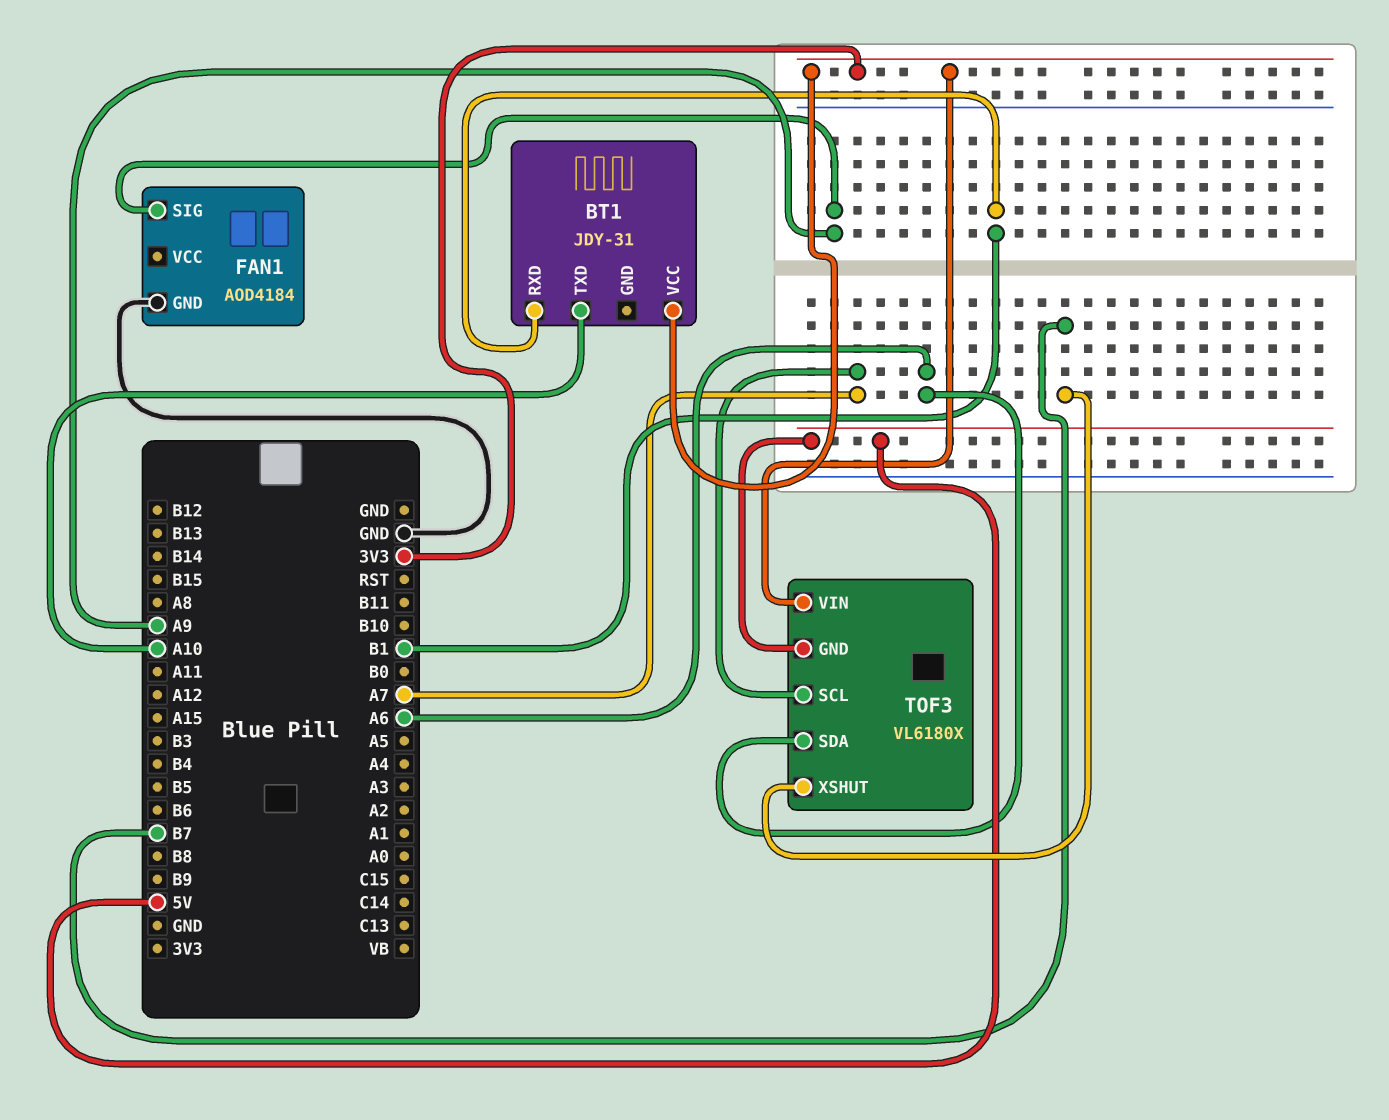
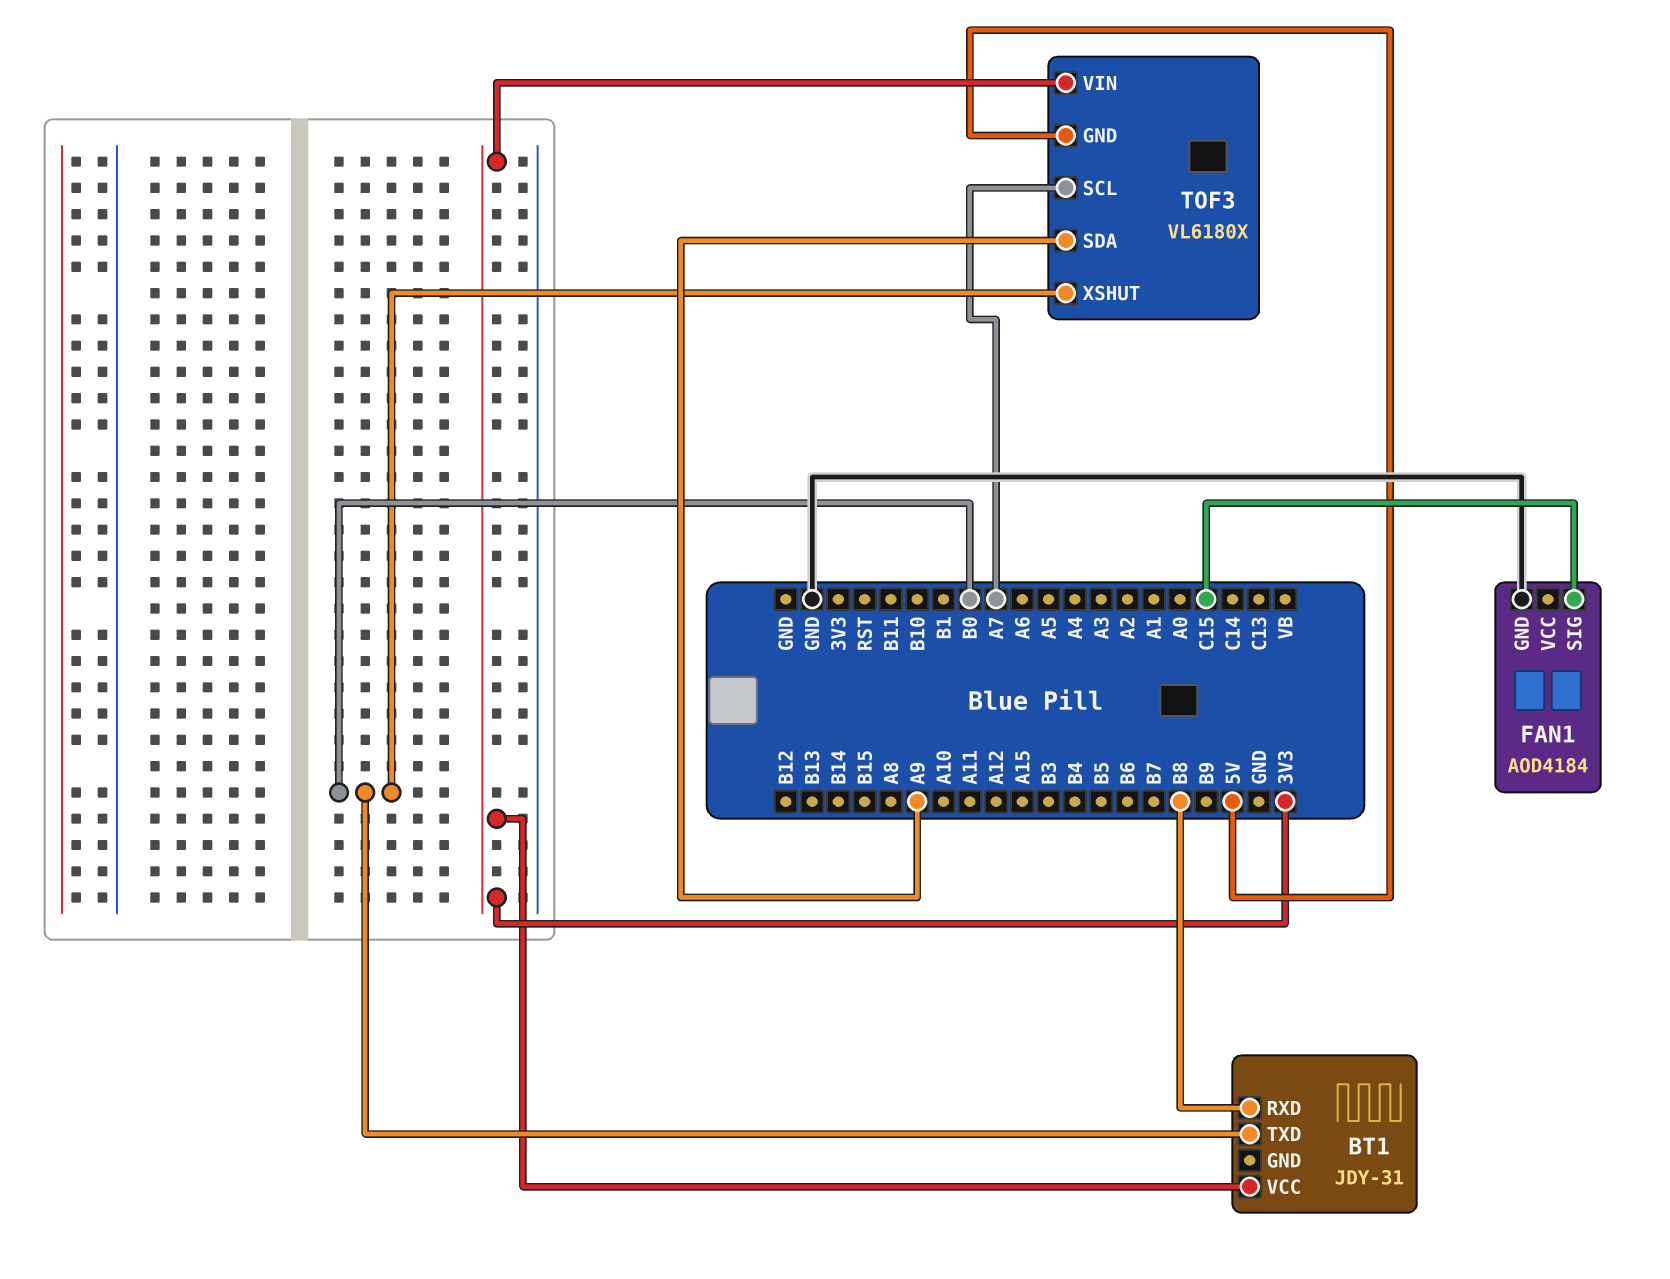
BT1 pin RXD: B1 -> B8
BT1 pin TXD: A10 -> B0
FAN1 pin SIG: A9 -> C15
TOF3 pin SDA: A6 -> A9
TOF3 pin XSHUT: B7 -> B0

